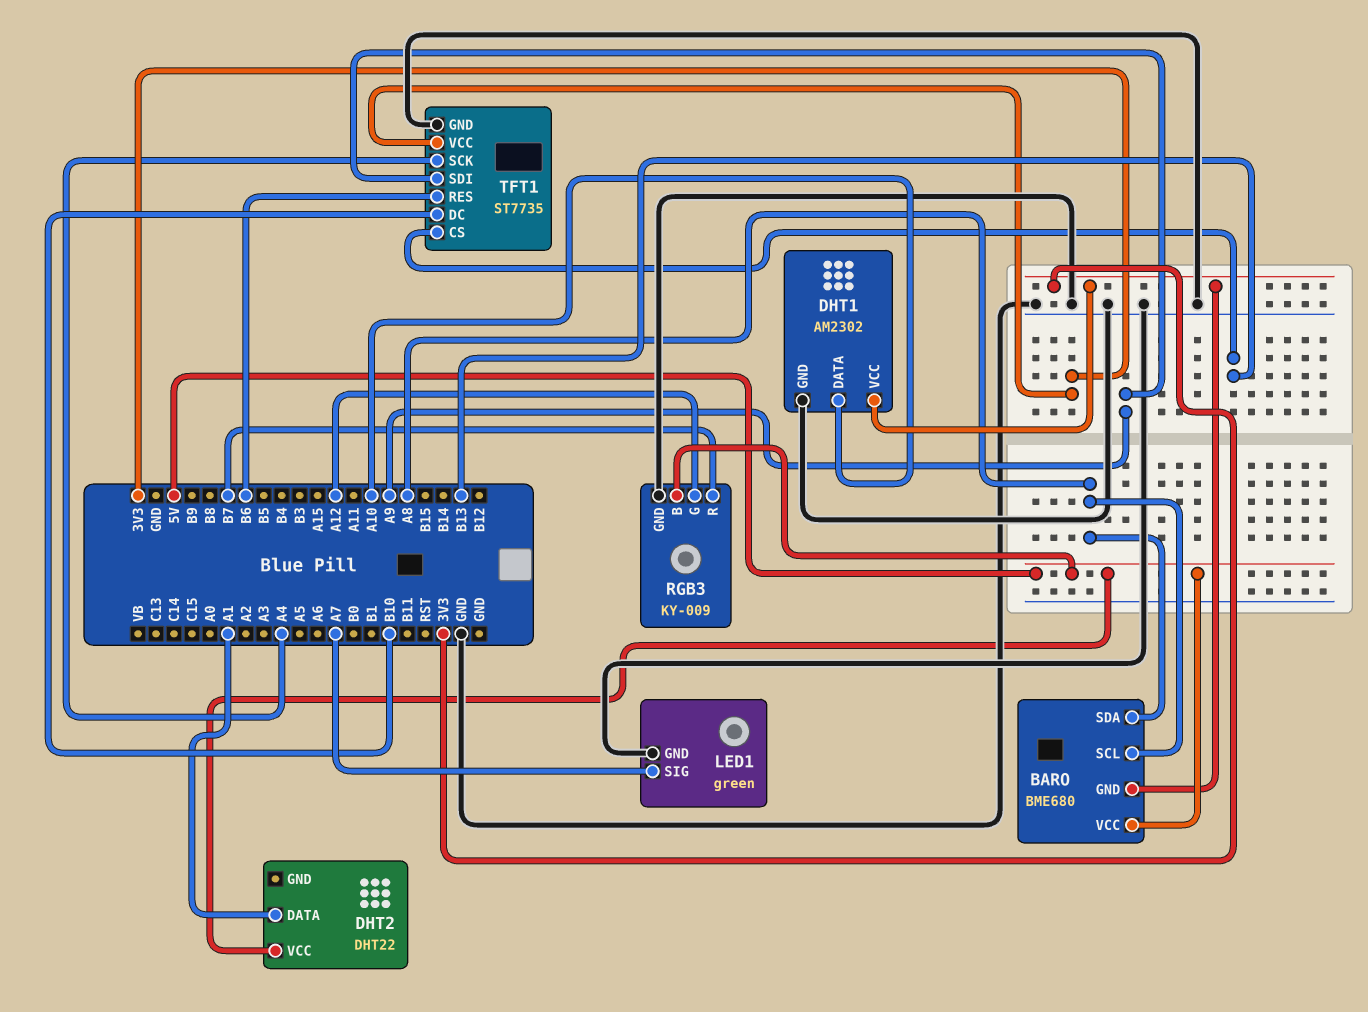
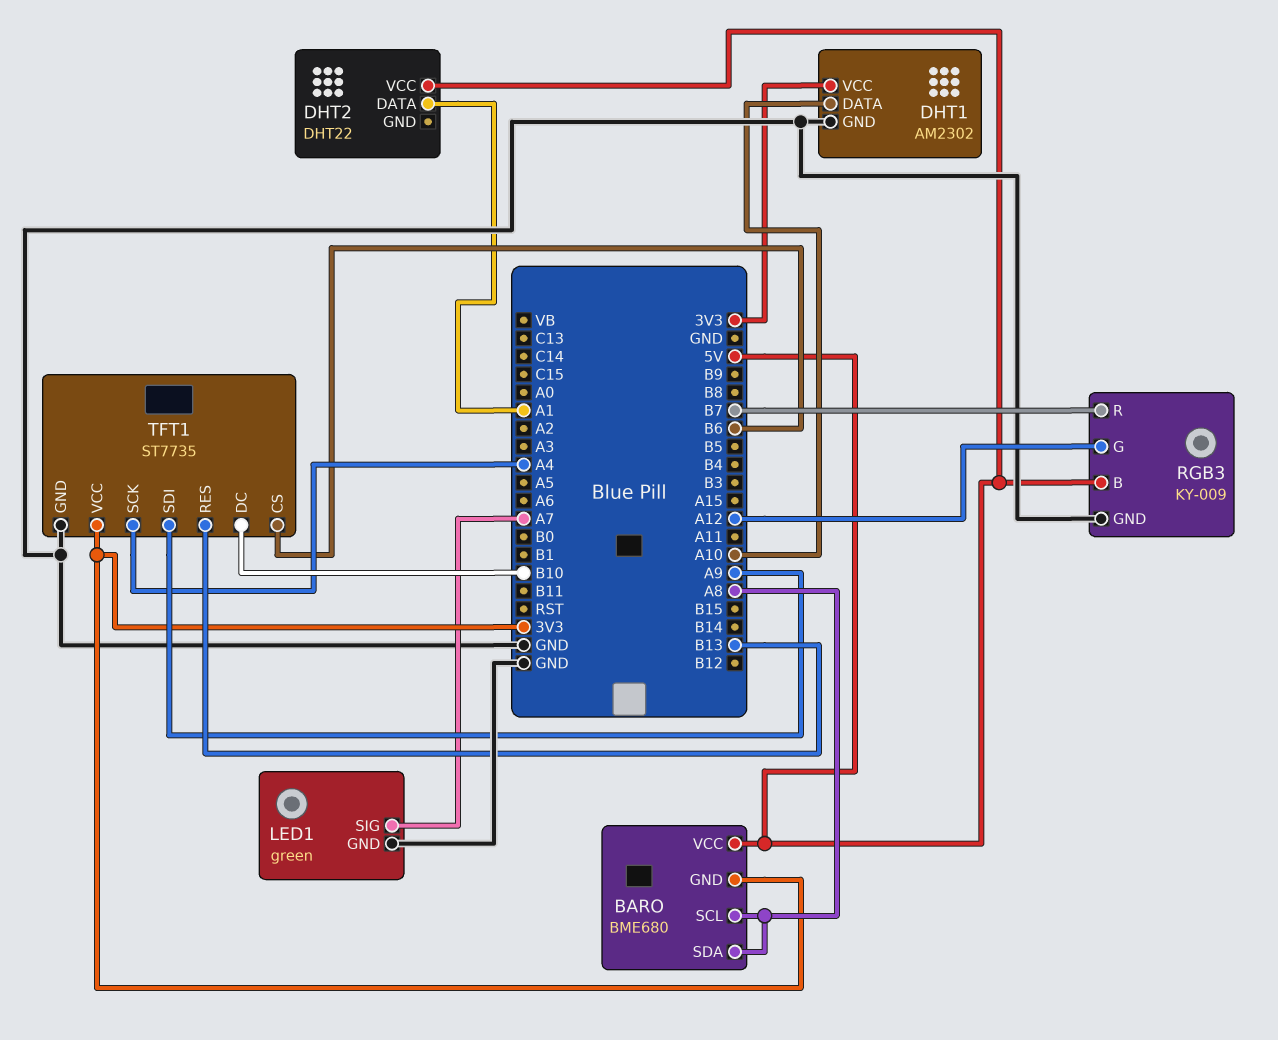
TFT1 pin CS: B13 -> B6
TFT1 pin RES: B6 -> B13

